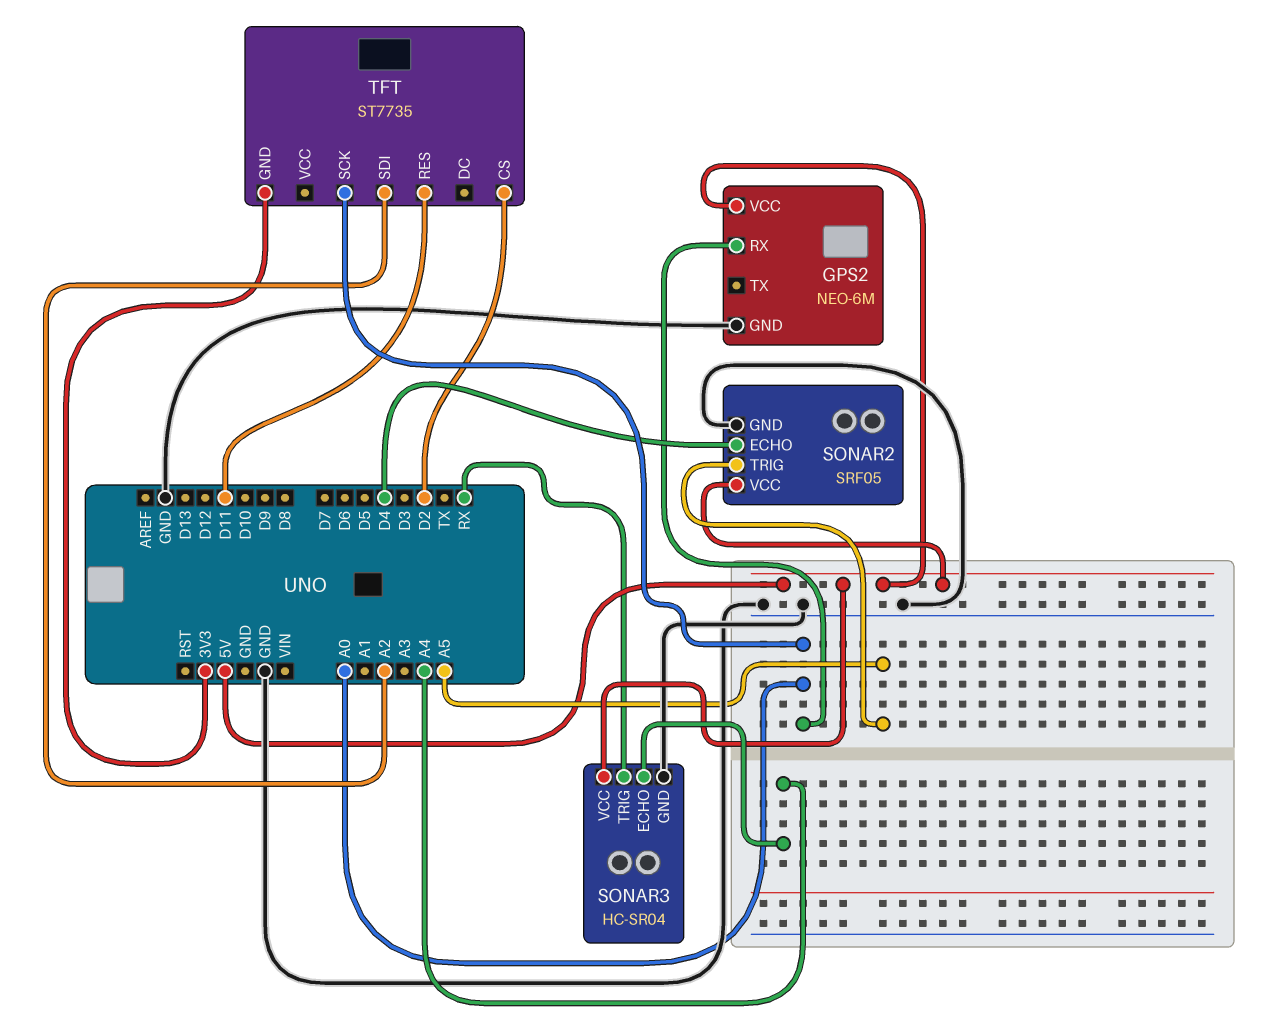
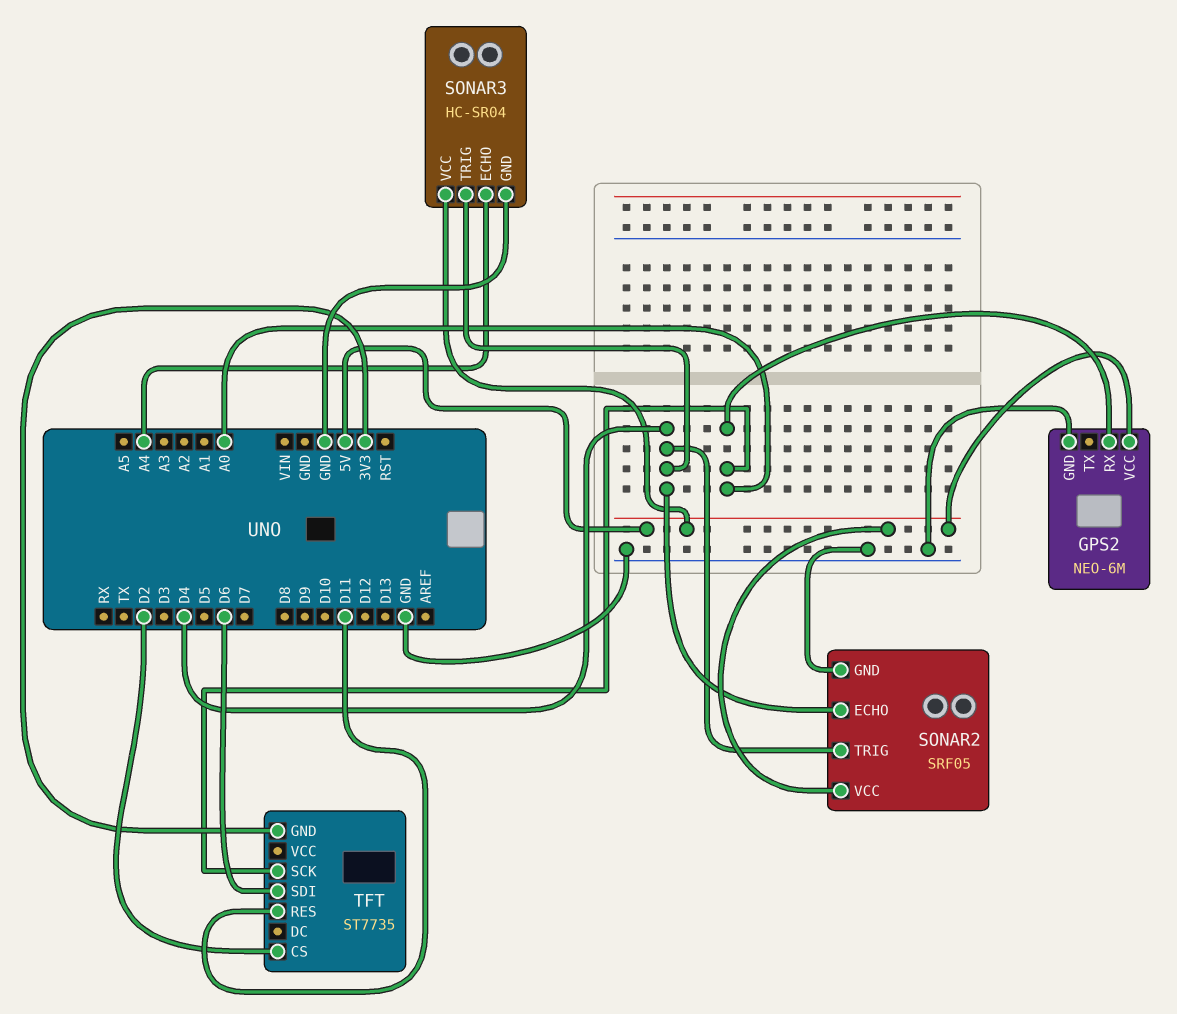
SONAR2 pin TRIG: A5 -> D4
SONAR3 pin TRIG: RX -> D4
TFT pin SDI: A2 -> D6

